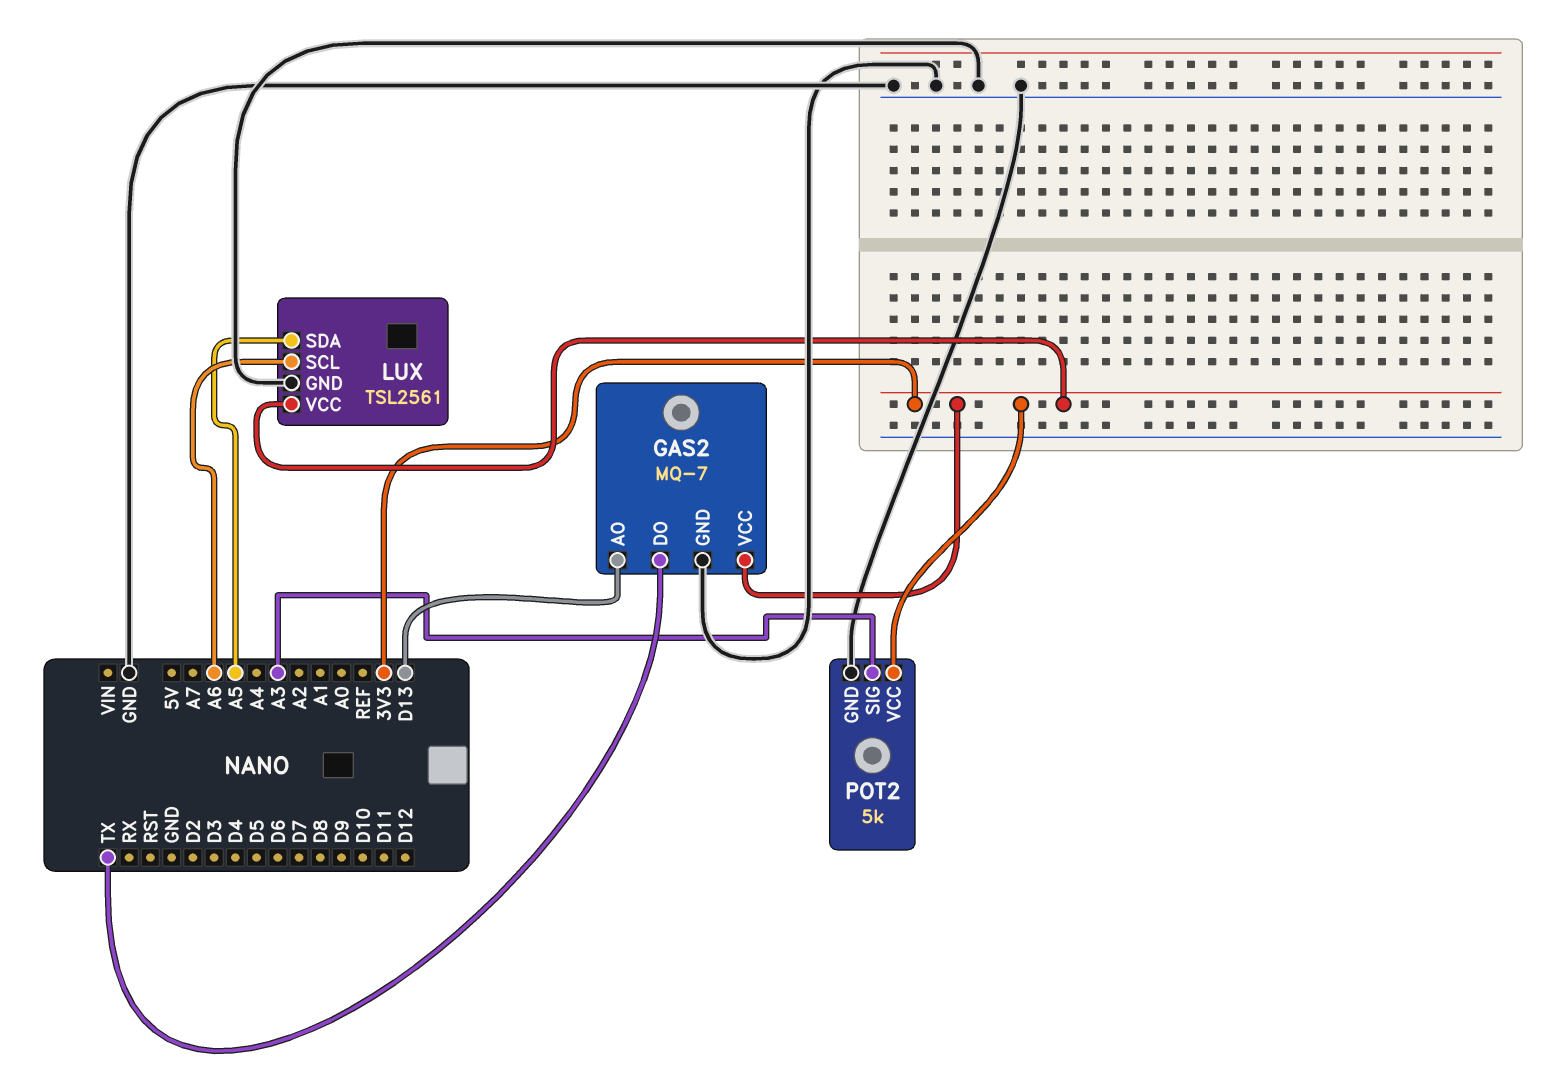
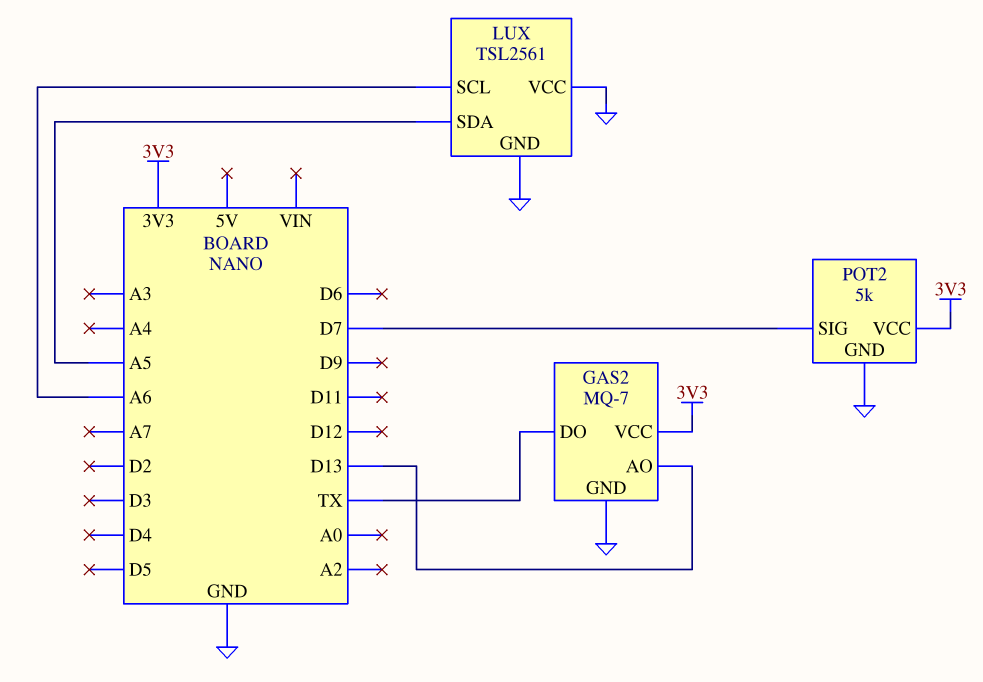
LUX pin VCC: 3V3 -> GND
POT2 pin SIG: A3 -> D7

